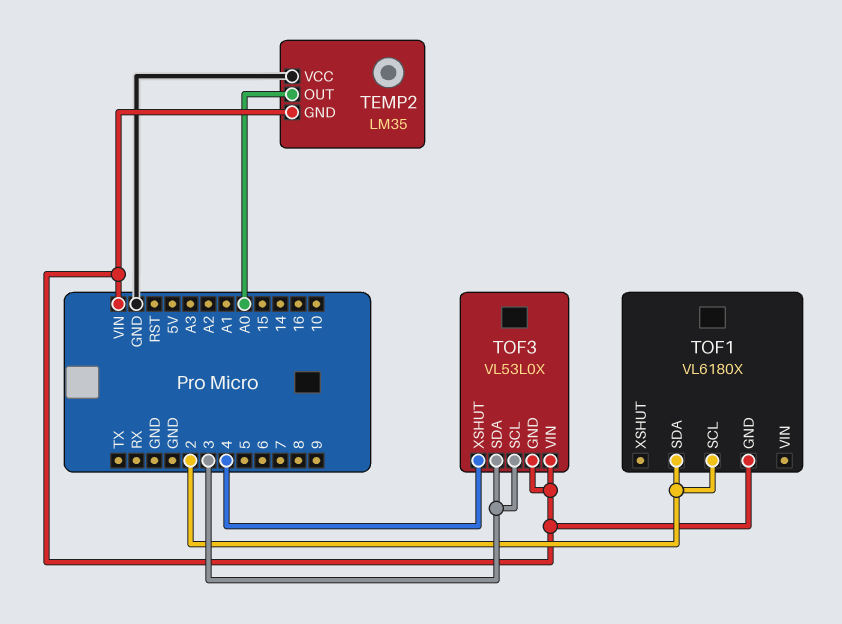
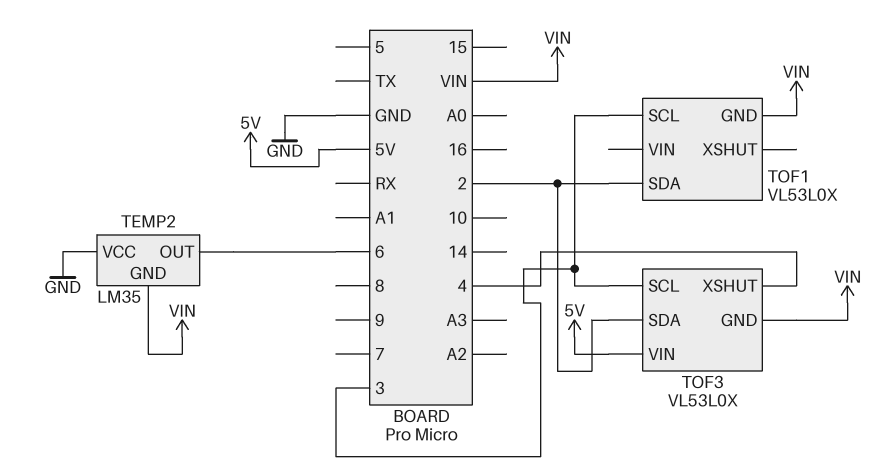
TEMP2 pin OUT: A0 -> 6
TOF1: VL6180X -> VL53L0X
TOF1 pin SCL: 2 -> 3
TOF3 pin SDA: 3 -> 2
TOF3 pin VIN: VIN -> 5V

